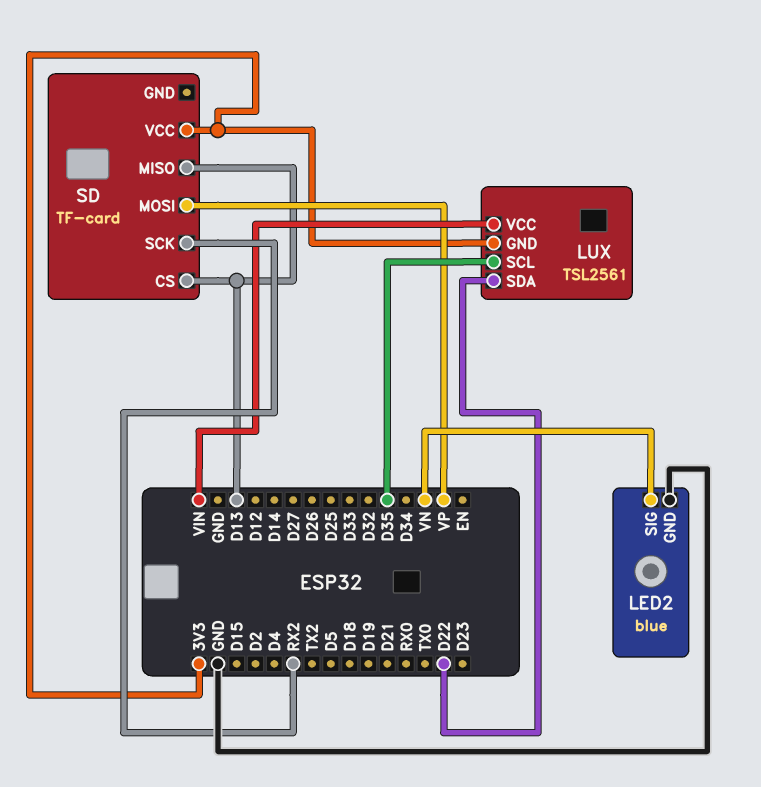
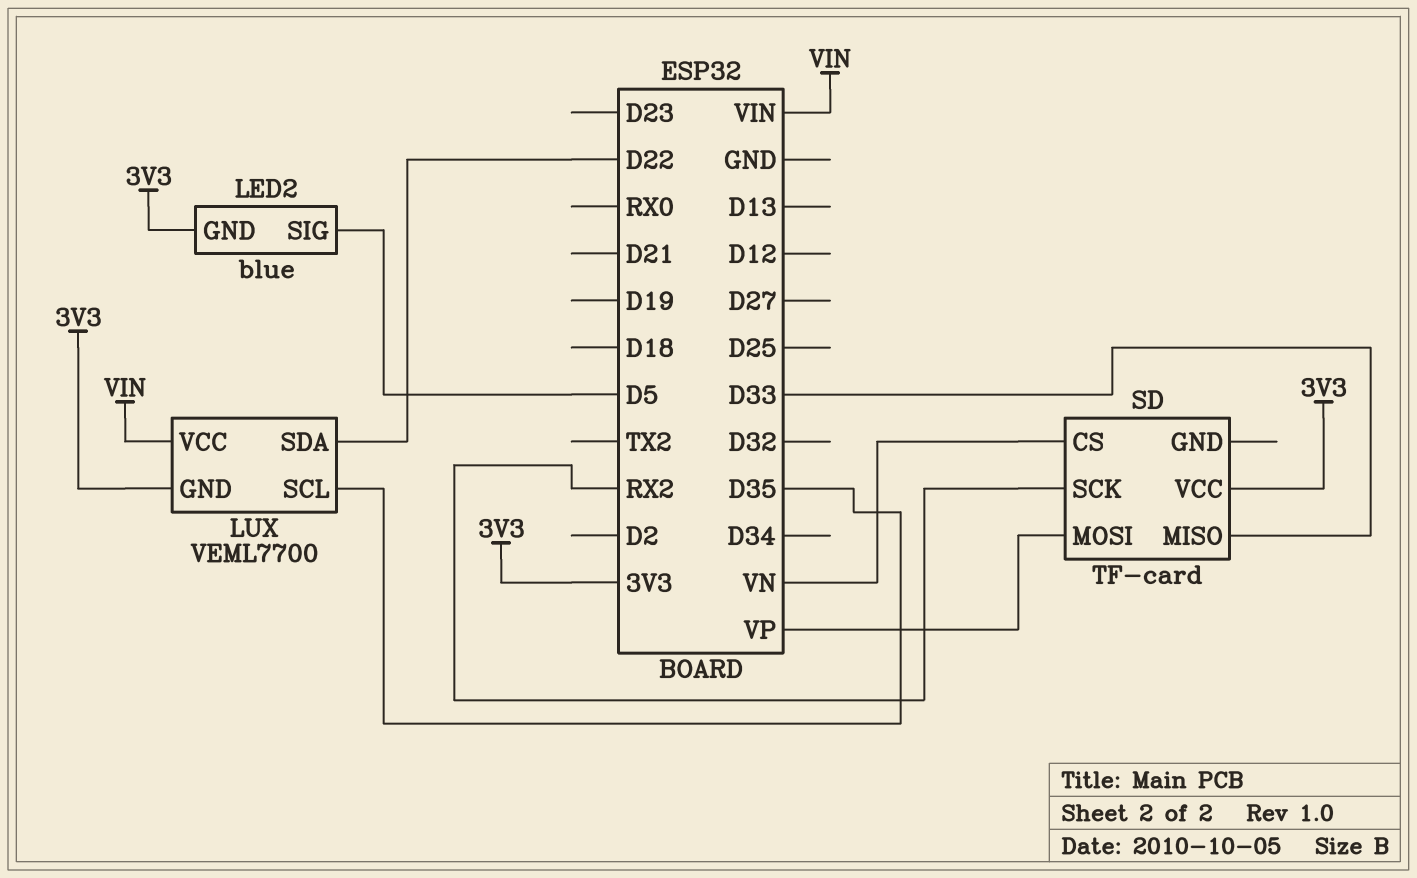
LED2 pin GND: GND -> 3V3
LED2 pin SIG: VN -> D5
LUX: TSL2561 -> VEML7700
SD pin CS: D13 -> VN
SD pin MISO: D13 -> D33

